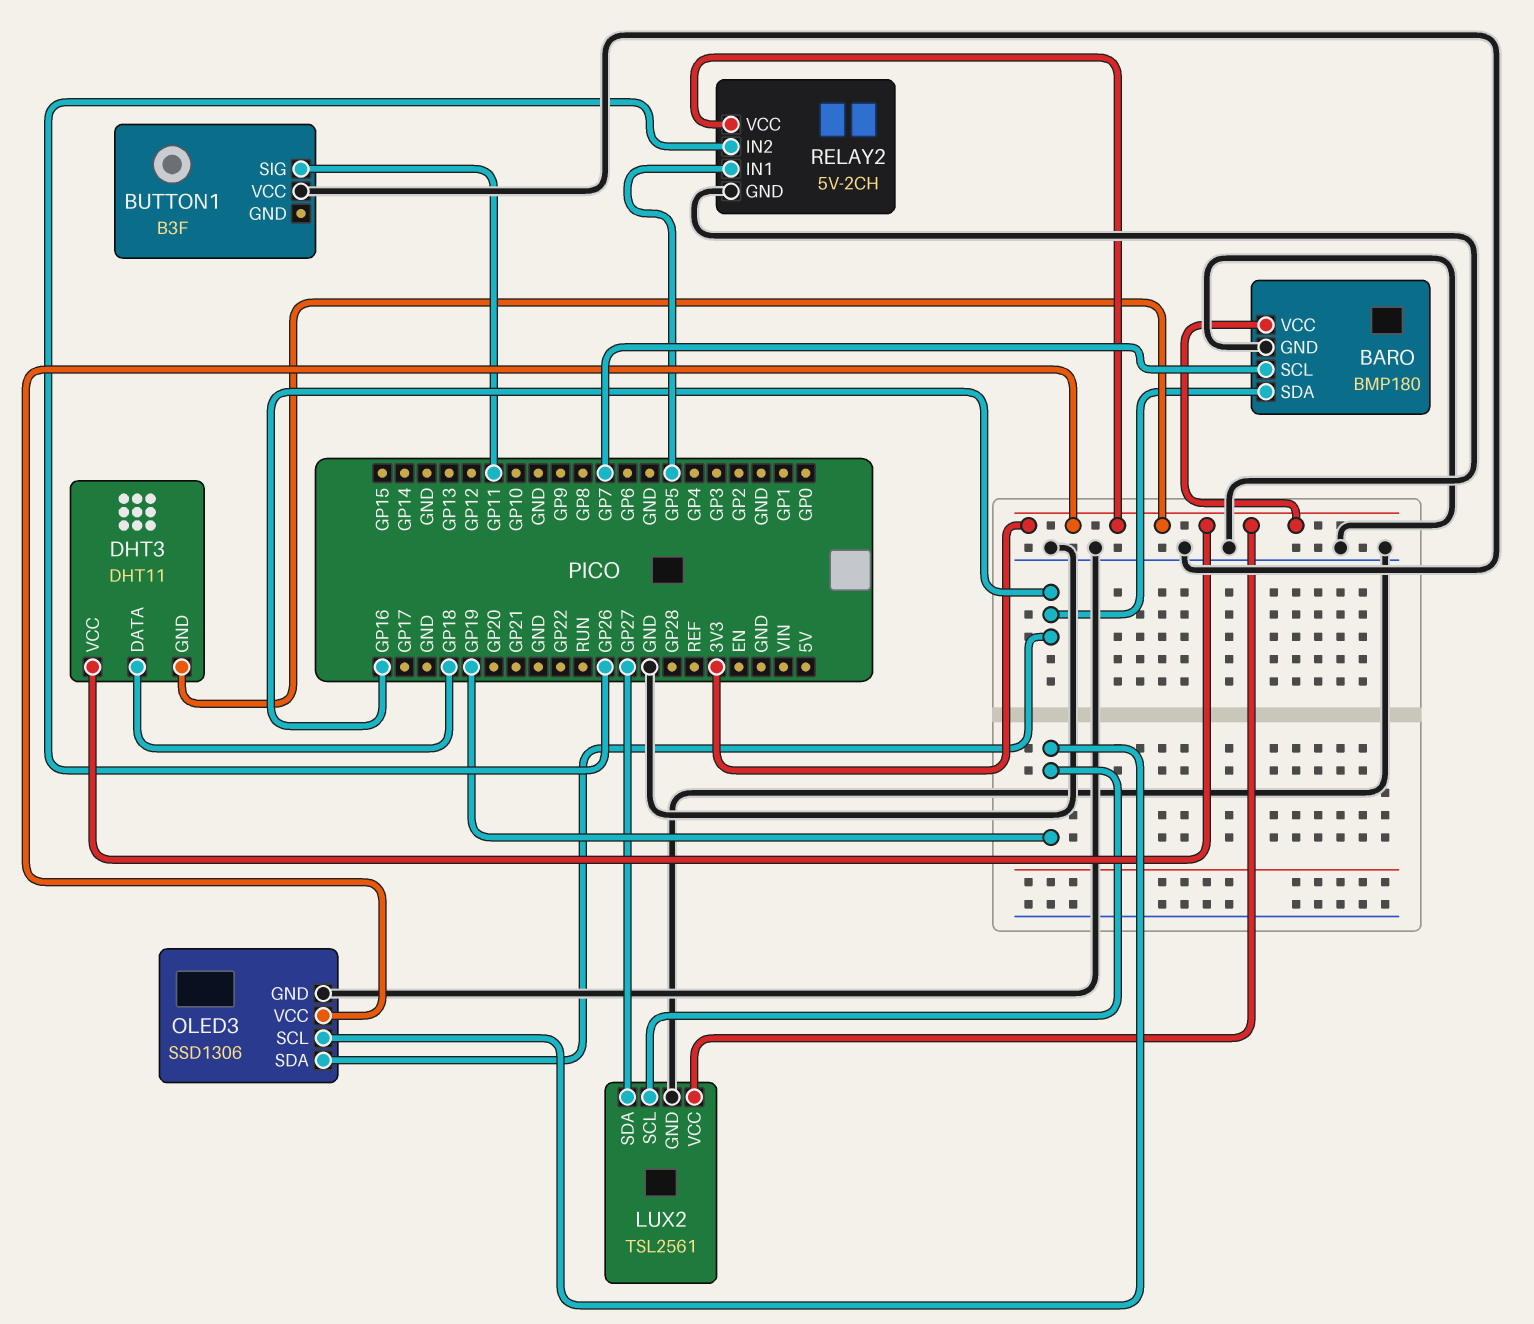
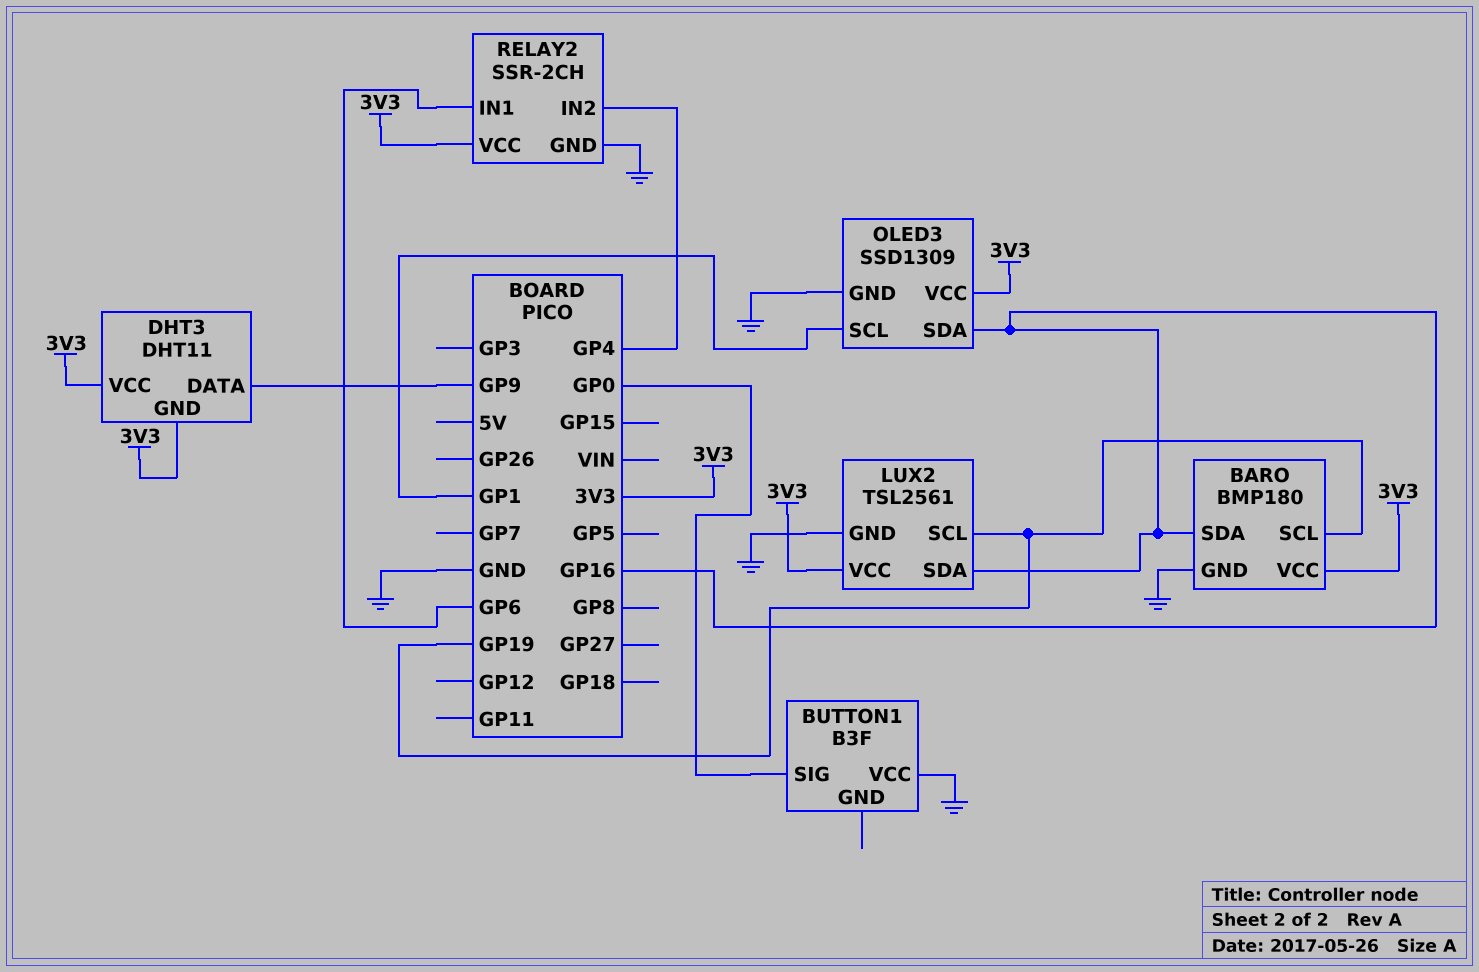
BARO pin SCL: GP7 -> GP19
BUTTON1 pin SIG: GP11 -> GP0
DHT3 pin DATA: GP18 -> GP9
LUX2 pin SDA: GP27 -> GP16
OLED3: SSD1306 -> SSD1309
OLED3 pin SCL: GP19 -> GP1
RELAY2: 5V-2CH -> SSR-2CH
RELAY2 pin IN1: GP5 -> GP6
RELAY2 pin IN2: GP26 -> GP4

